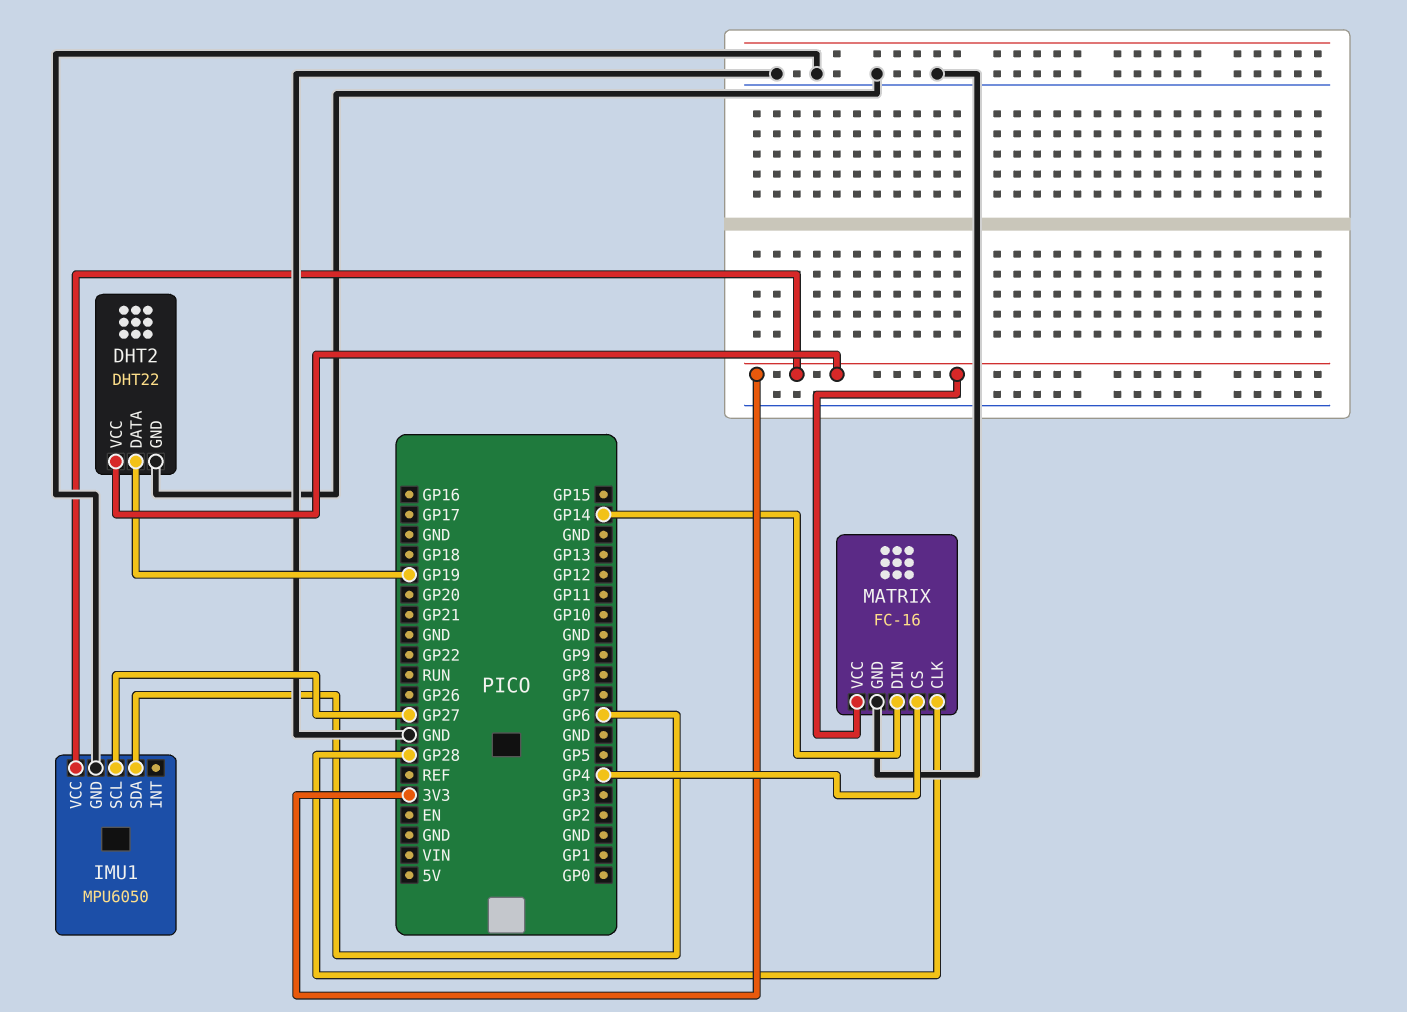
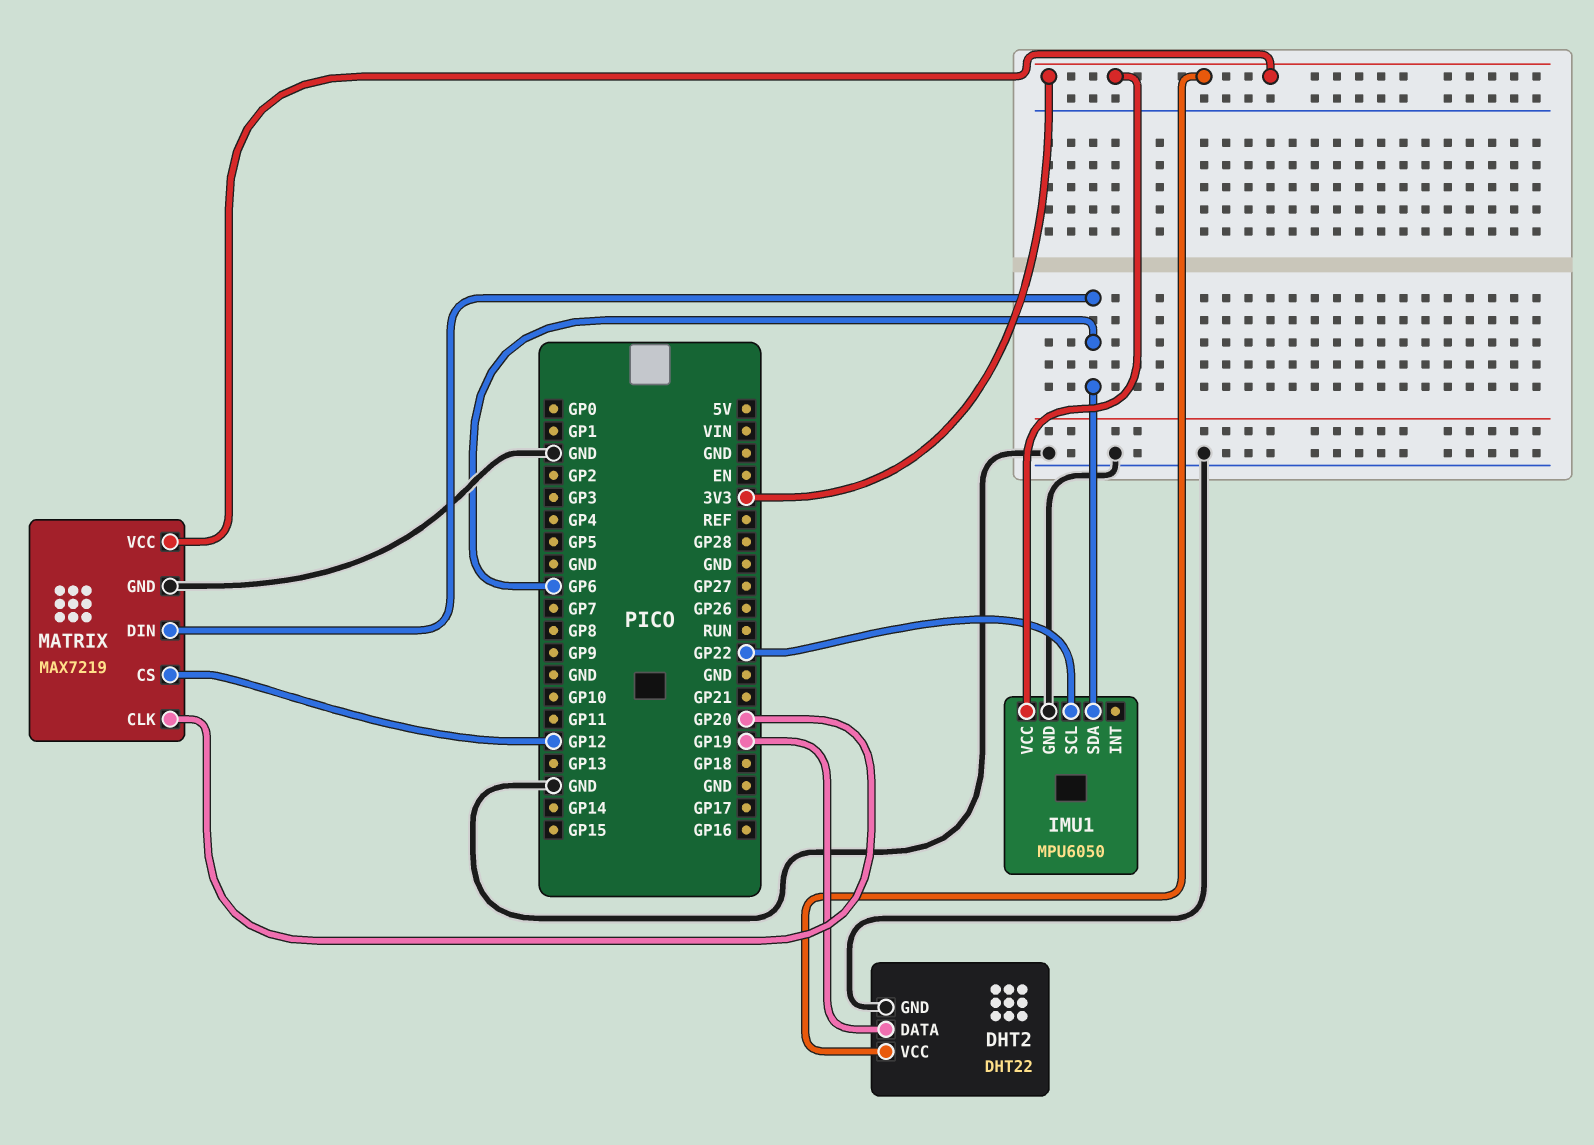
IMU1 pin SCL: GP27 -> GP22
MATRIX: FC-16 -> MAX7219
MATRIX pin CLK: GP28 -> GP20
MATRIX pin CS: GP4 -> GP12
MATRIX pin DIN: GP14 -> GP6

